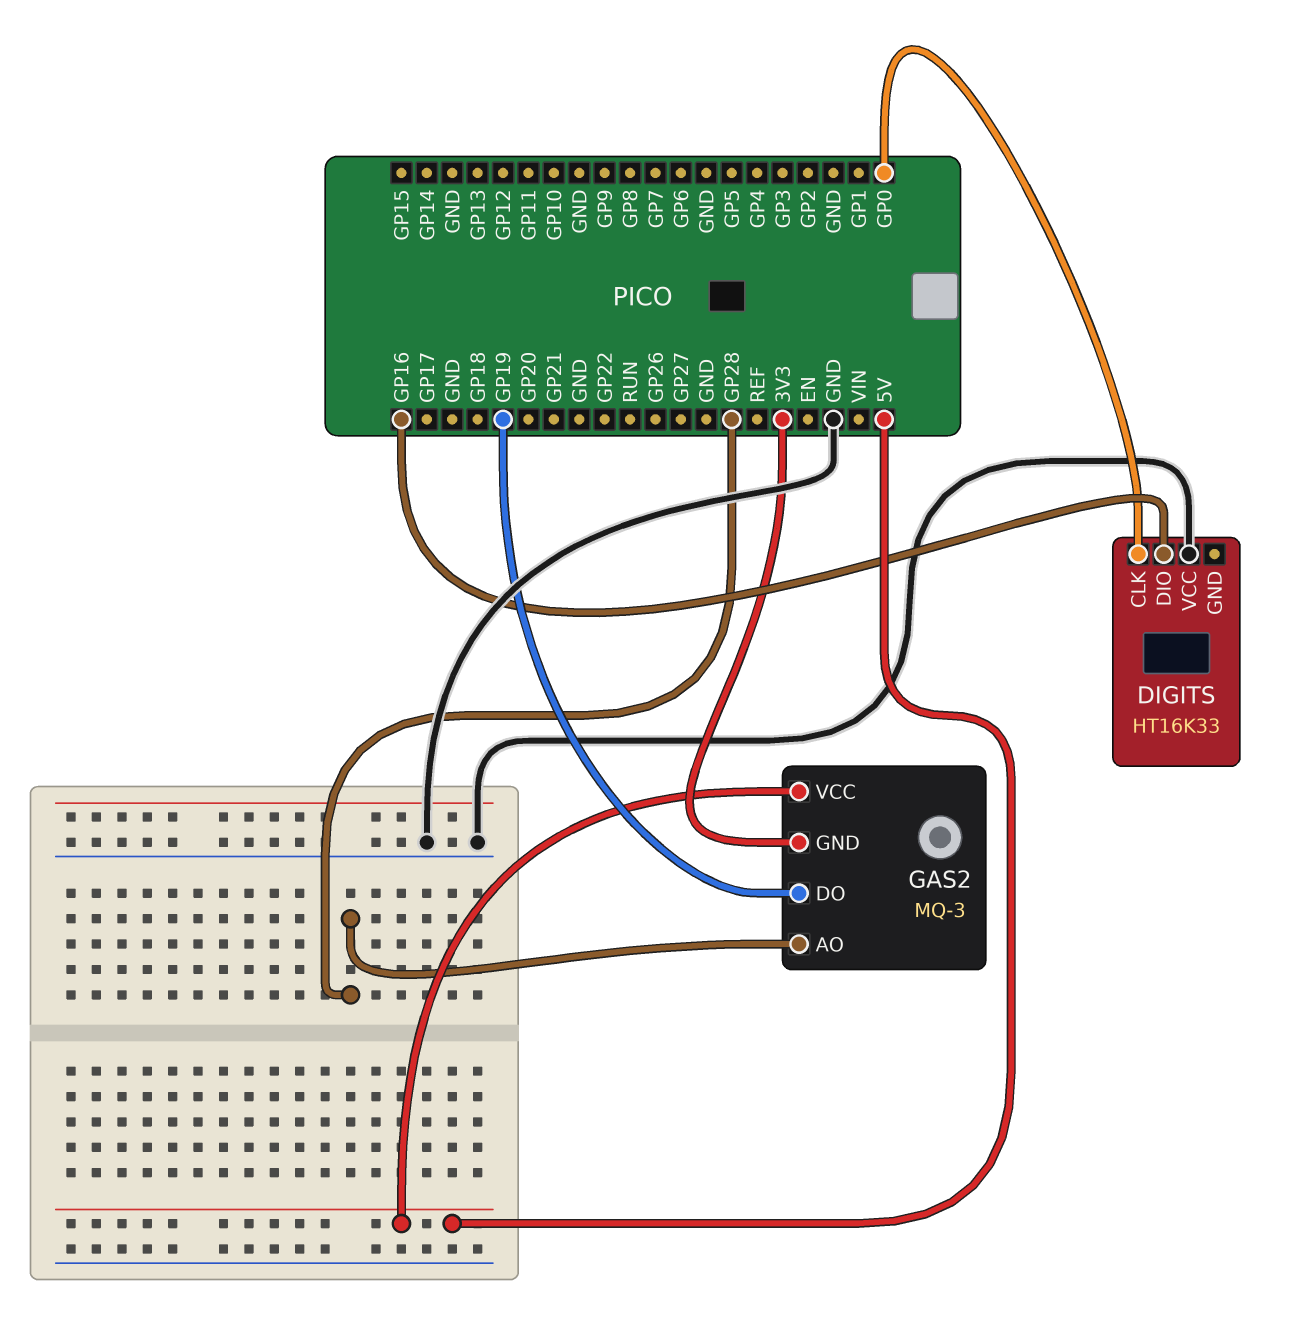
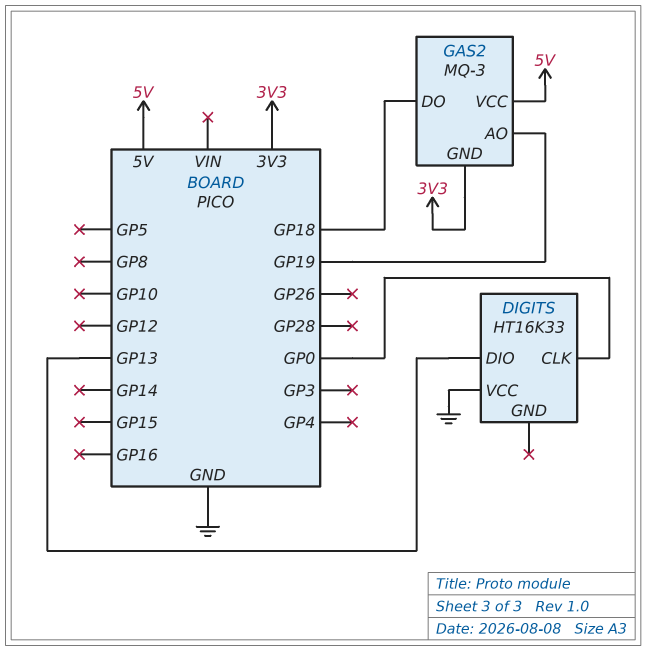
DIGITS pin DIO: GP16 -> GP13
GAS2 pin AO: GP28 -> GP19
GAS2 pin DO: GP19 -> GP18

